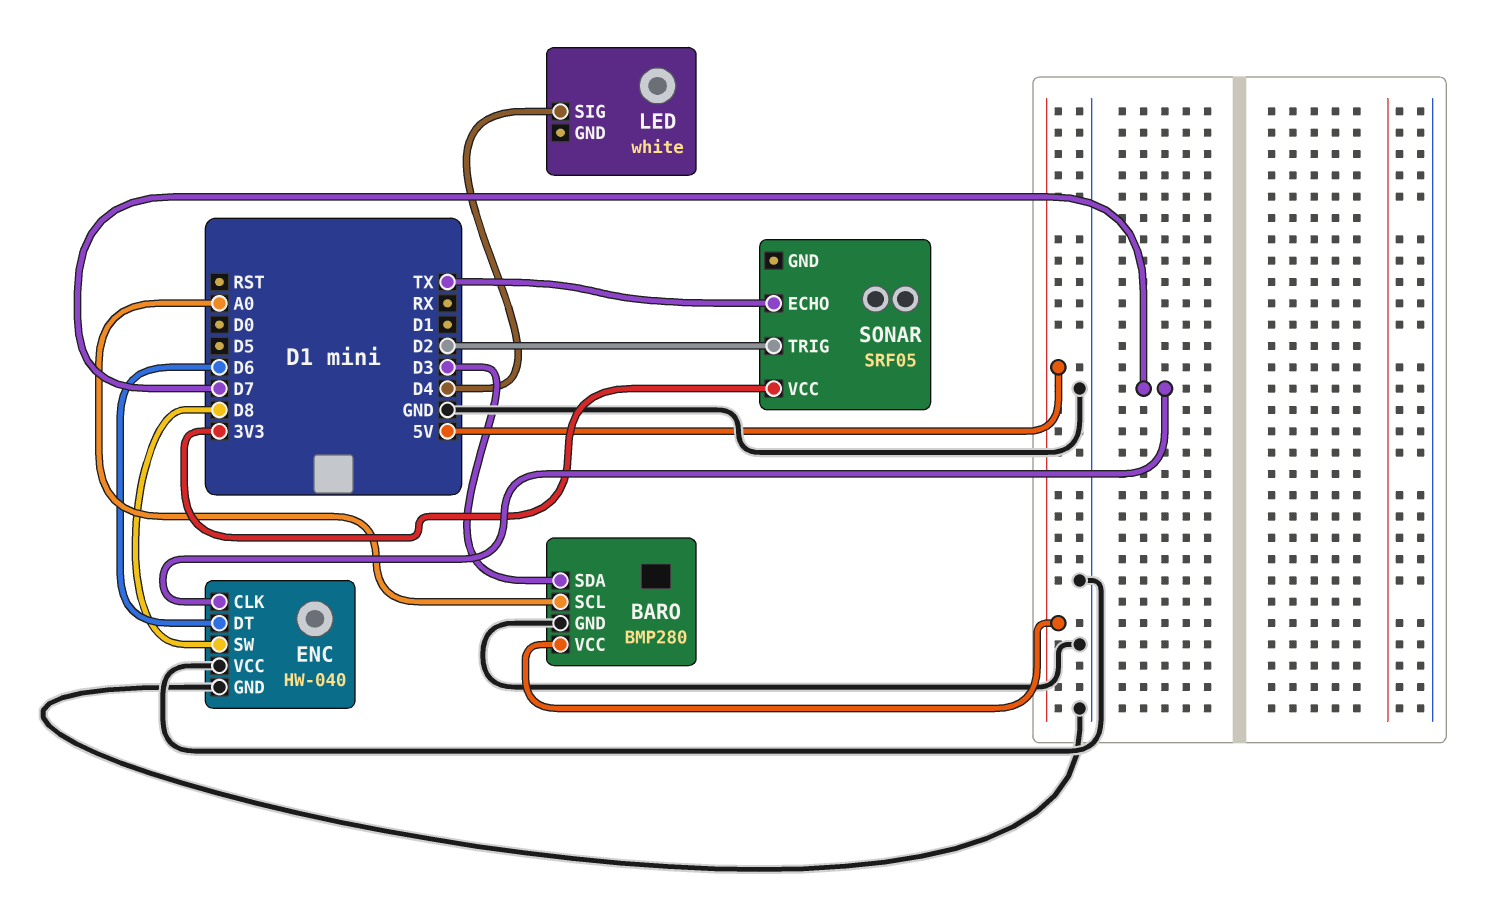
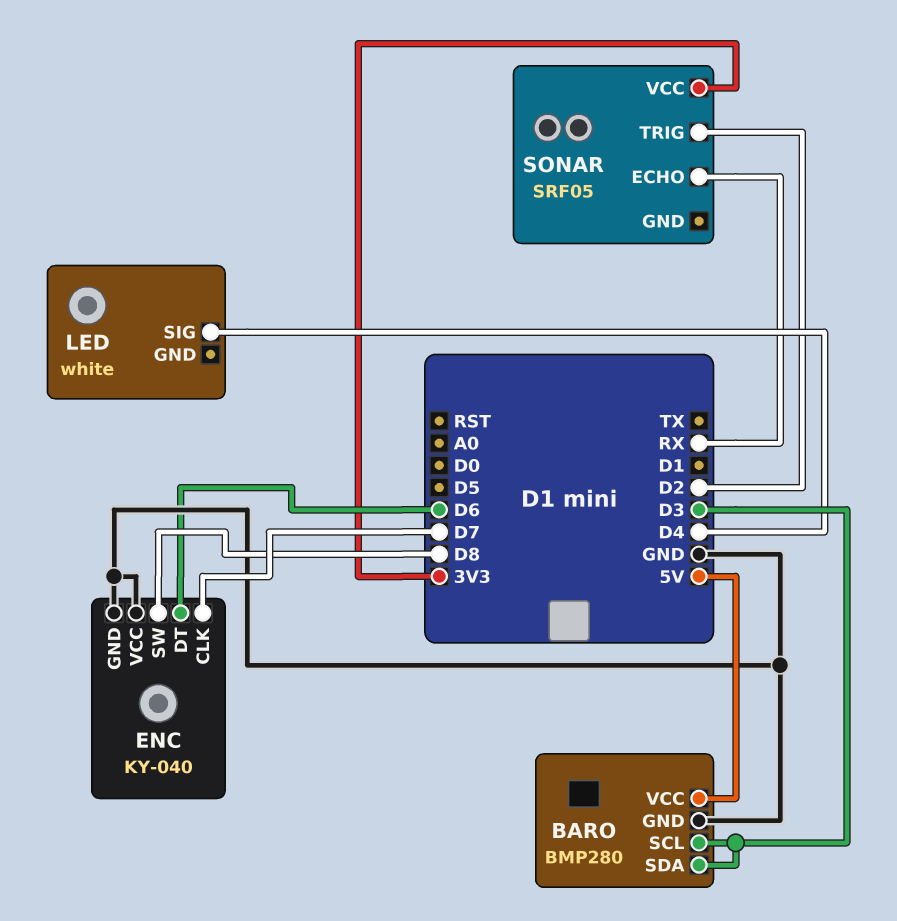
BARO pin SCL: A0 -> D3
ENC: HW-040 -> KY-040
SONAR pin ECHO: TX -> RX

